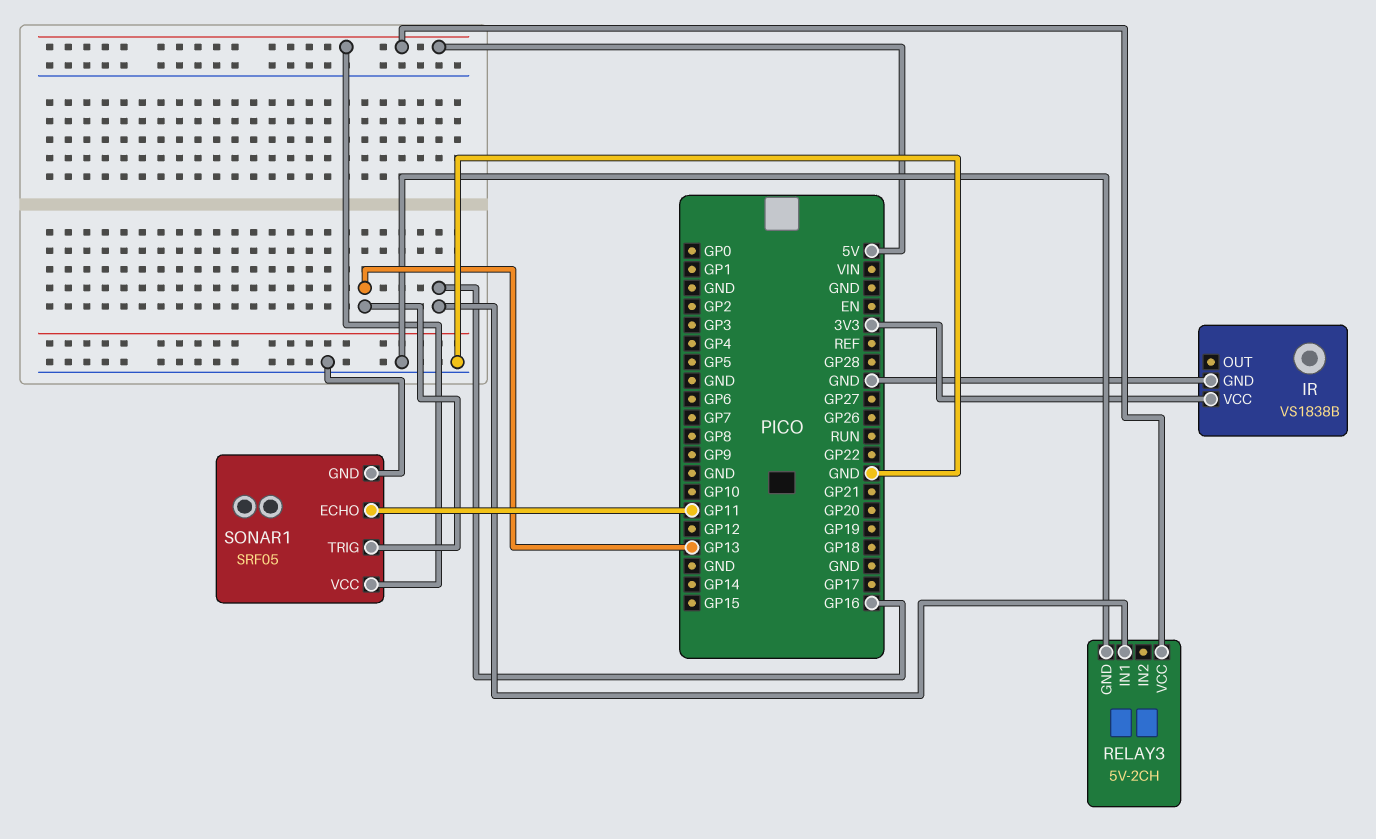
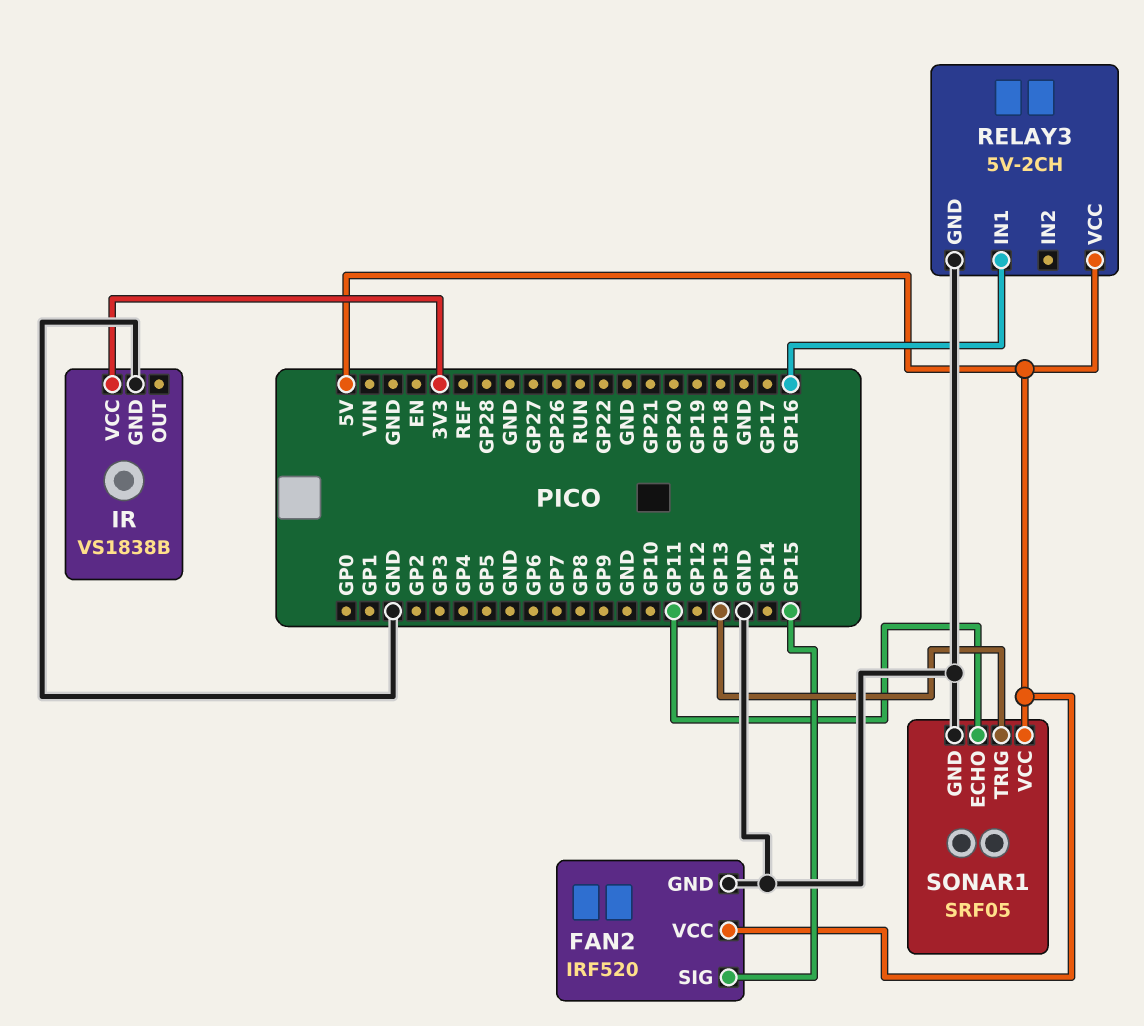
FAN2: none -> IRF520
FAN2 pin GND: none -> GND
FAN2 pin SIG: none -> GP15
FAN2 pin VCC: none -> 5V

